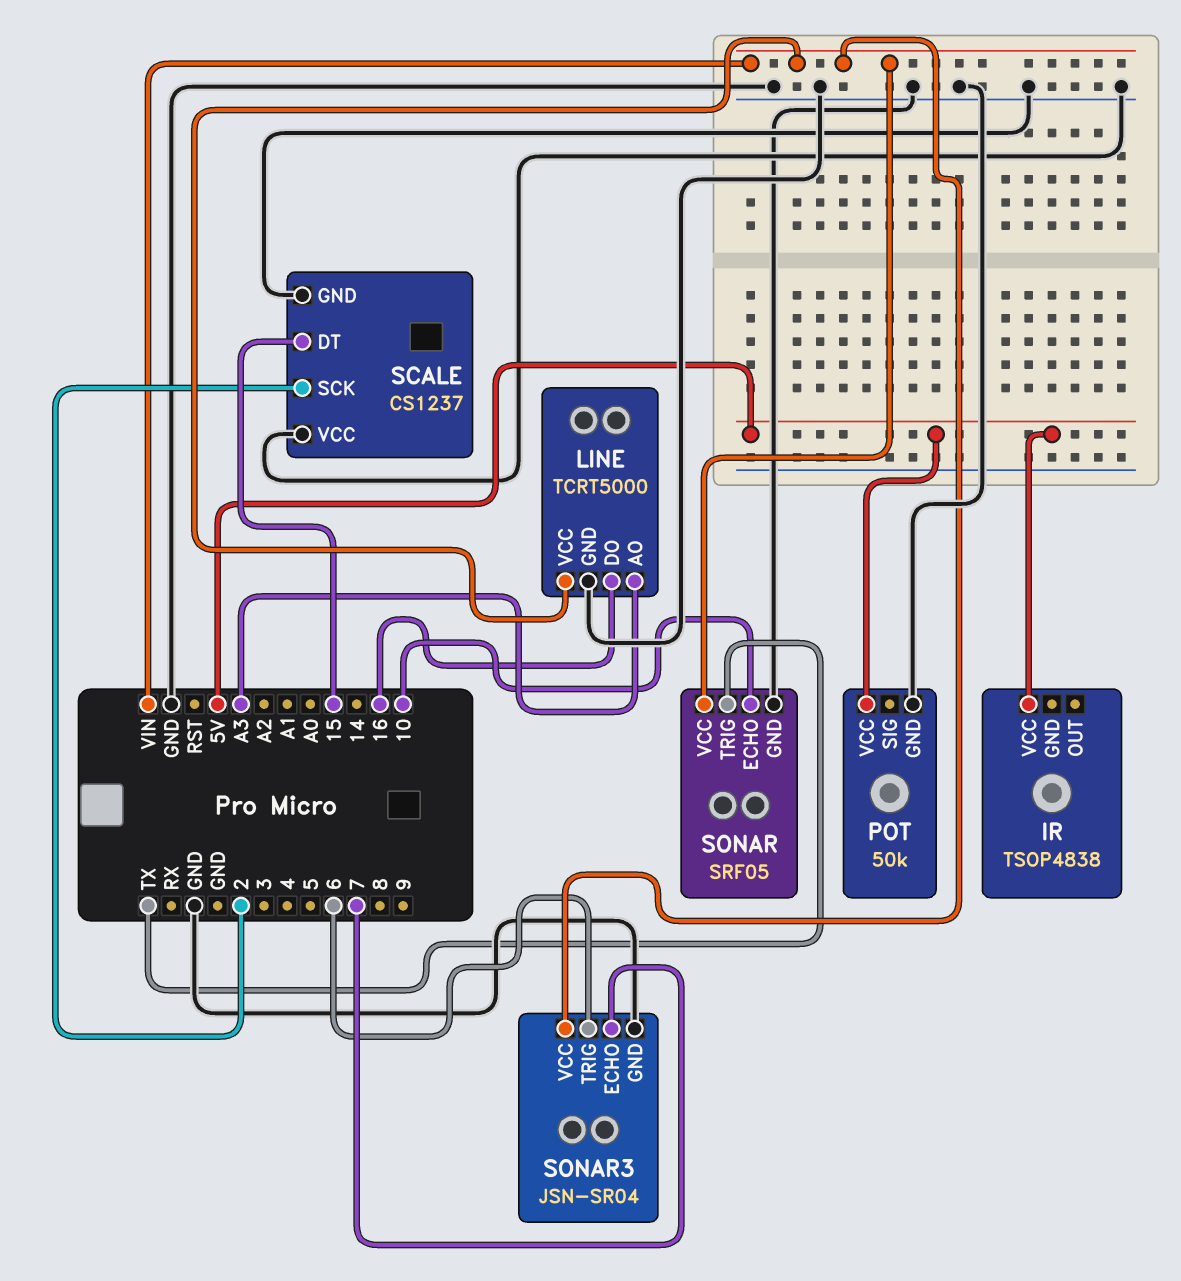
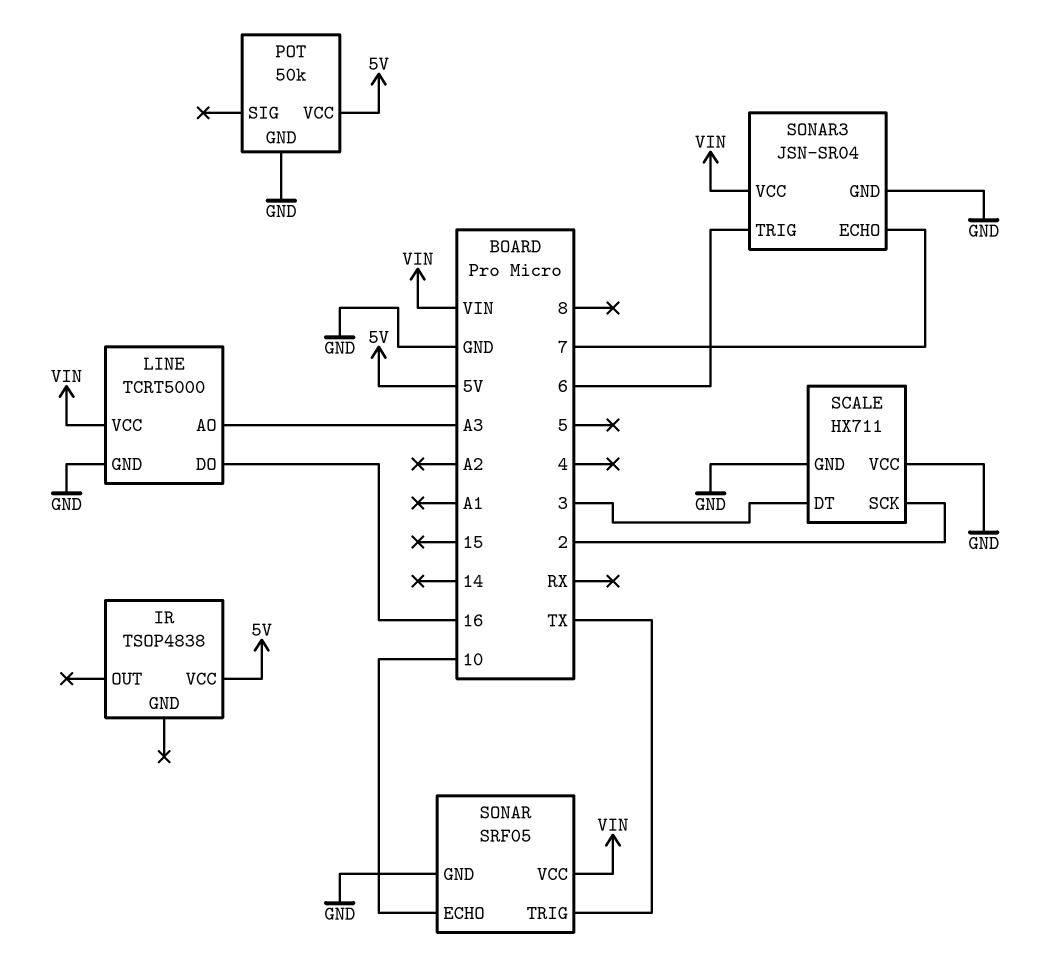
SCALE: CS1237 -> HX711
SCALE pin DT: 15 -> 3

